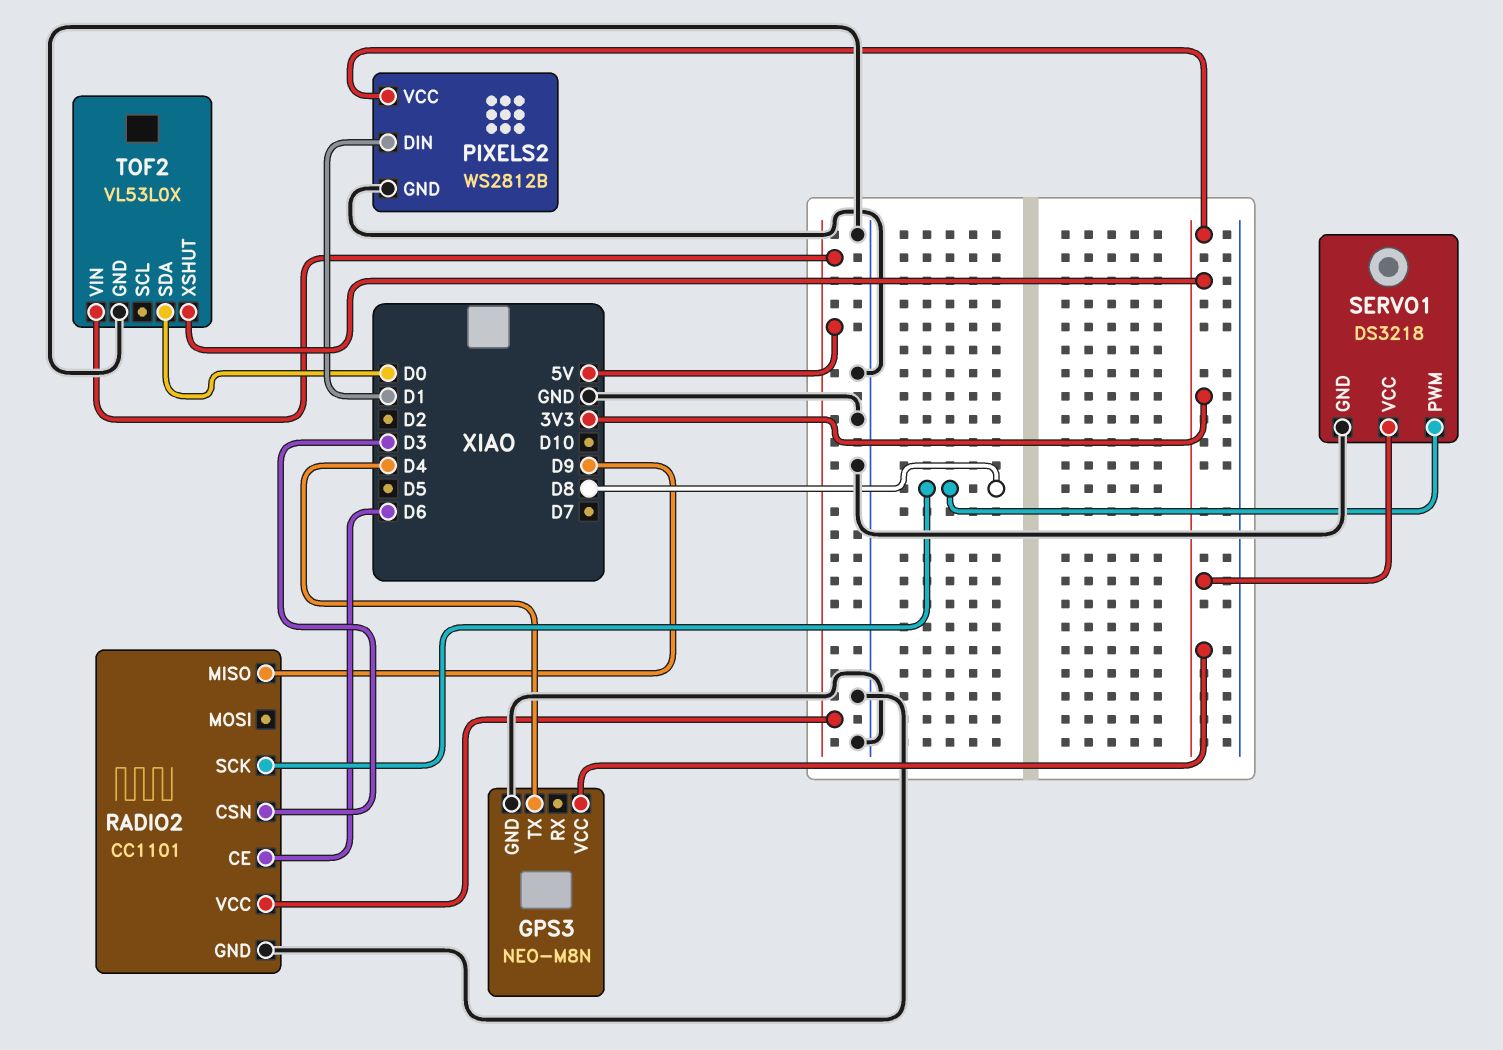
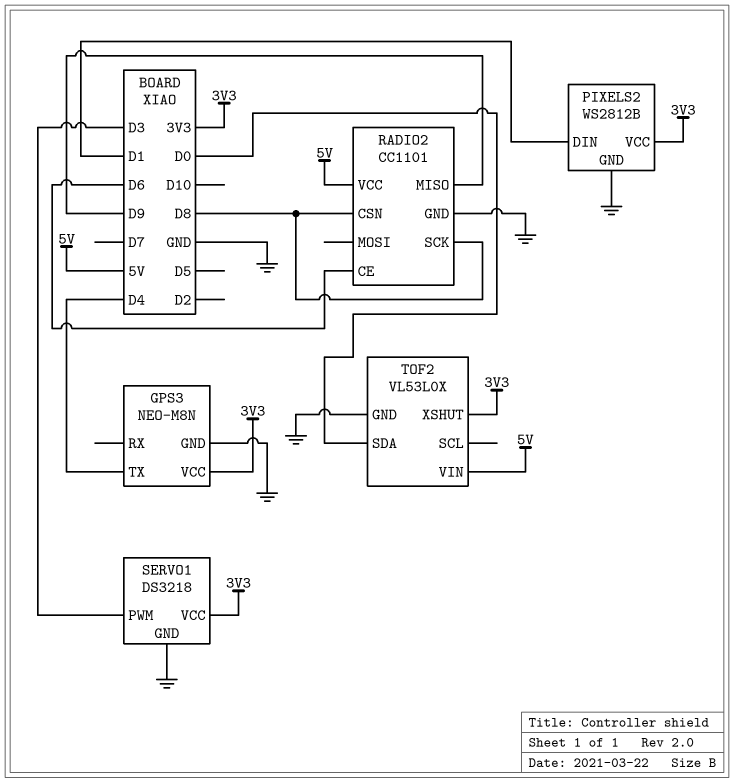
RADIO2 pin CSN: D3 -> D8
SERVO1 pin PWM: D8 -> D3

